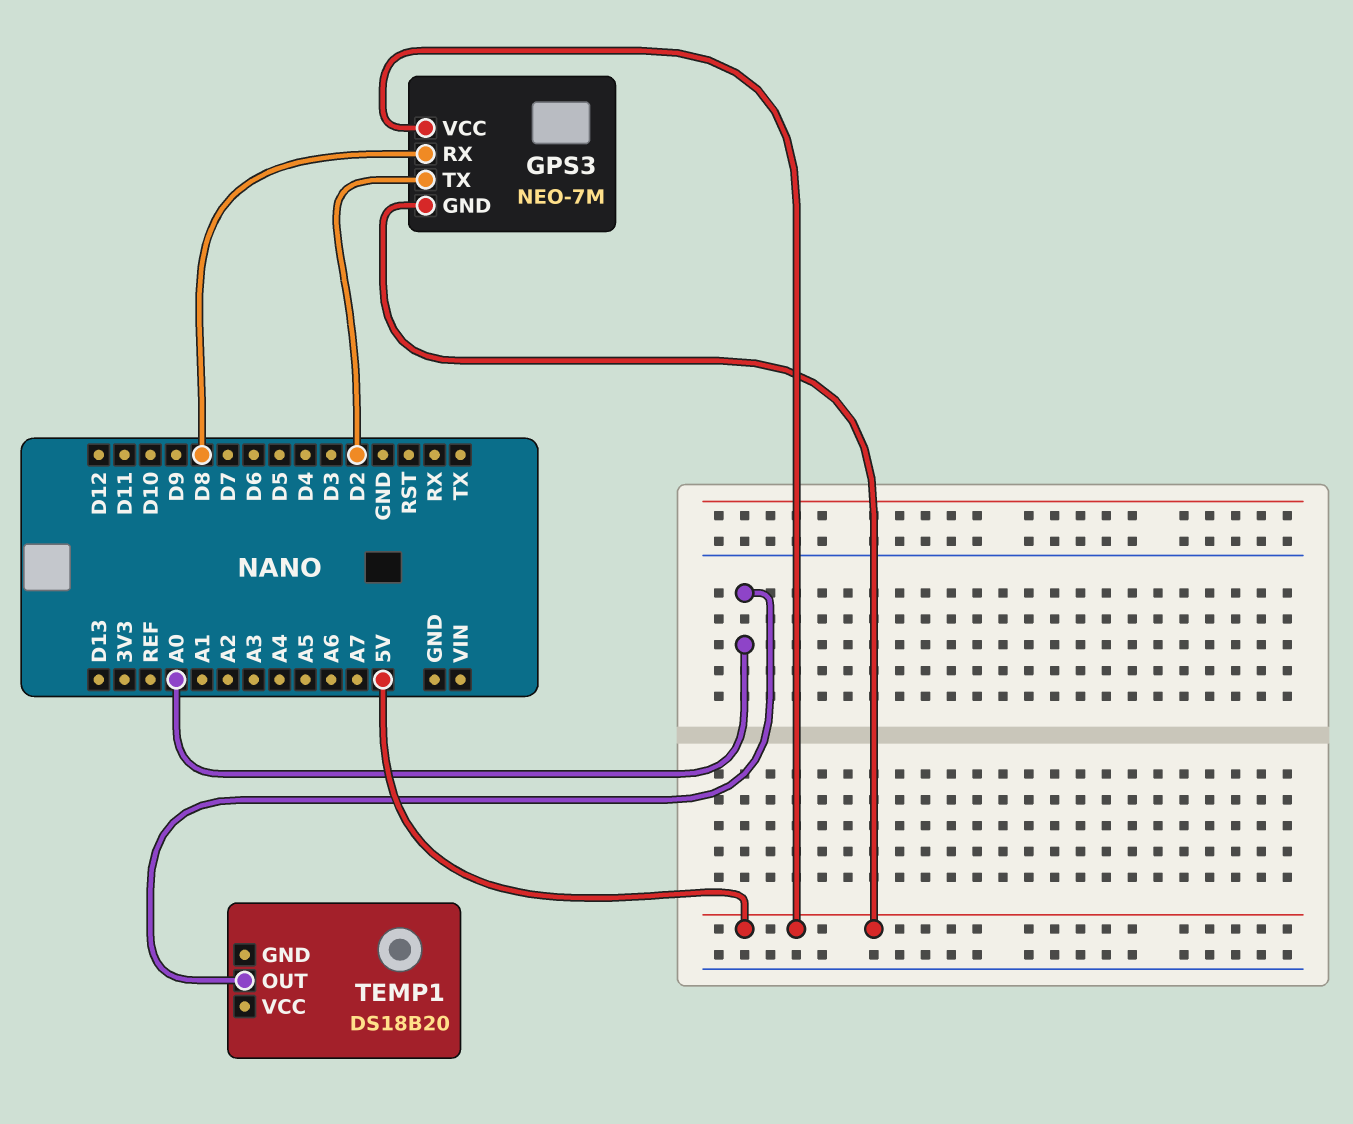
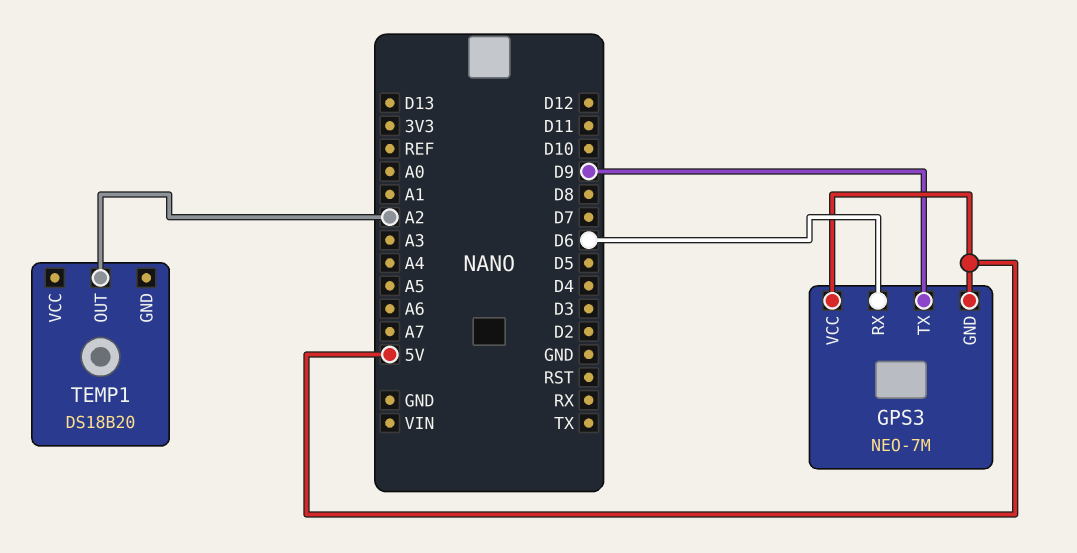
GPS3 pin RX: D8 -> D6
GPS3 pin TX: D2 -> D9
TEMP1 pin OUT: A0 -> A2

